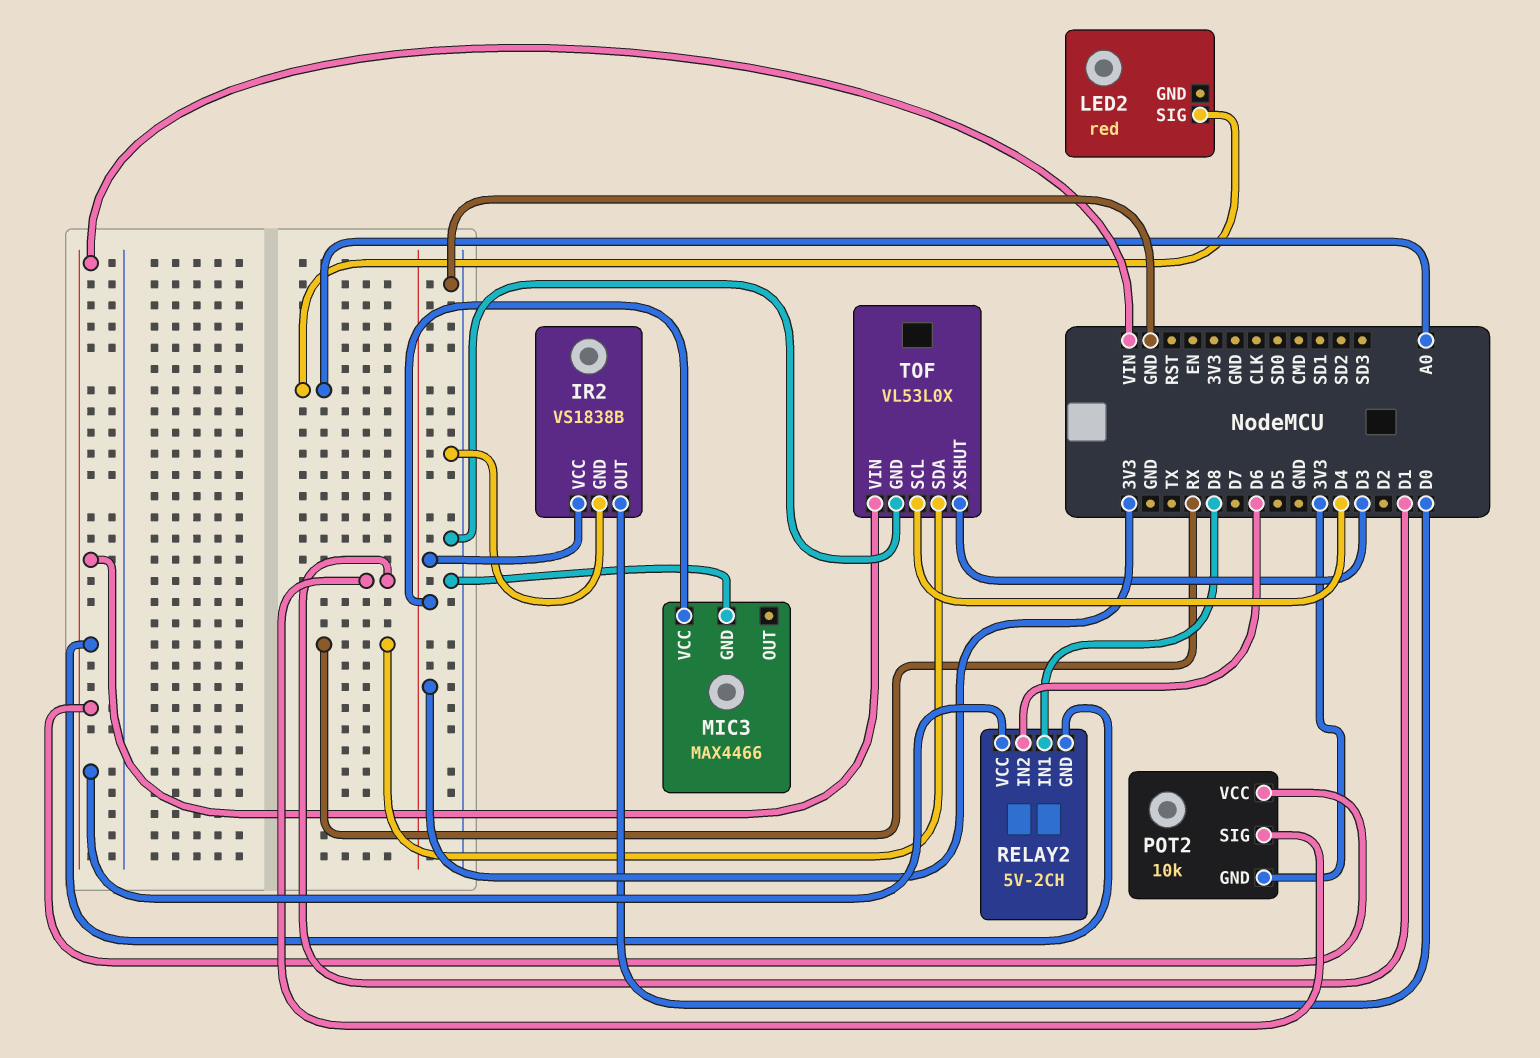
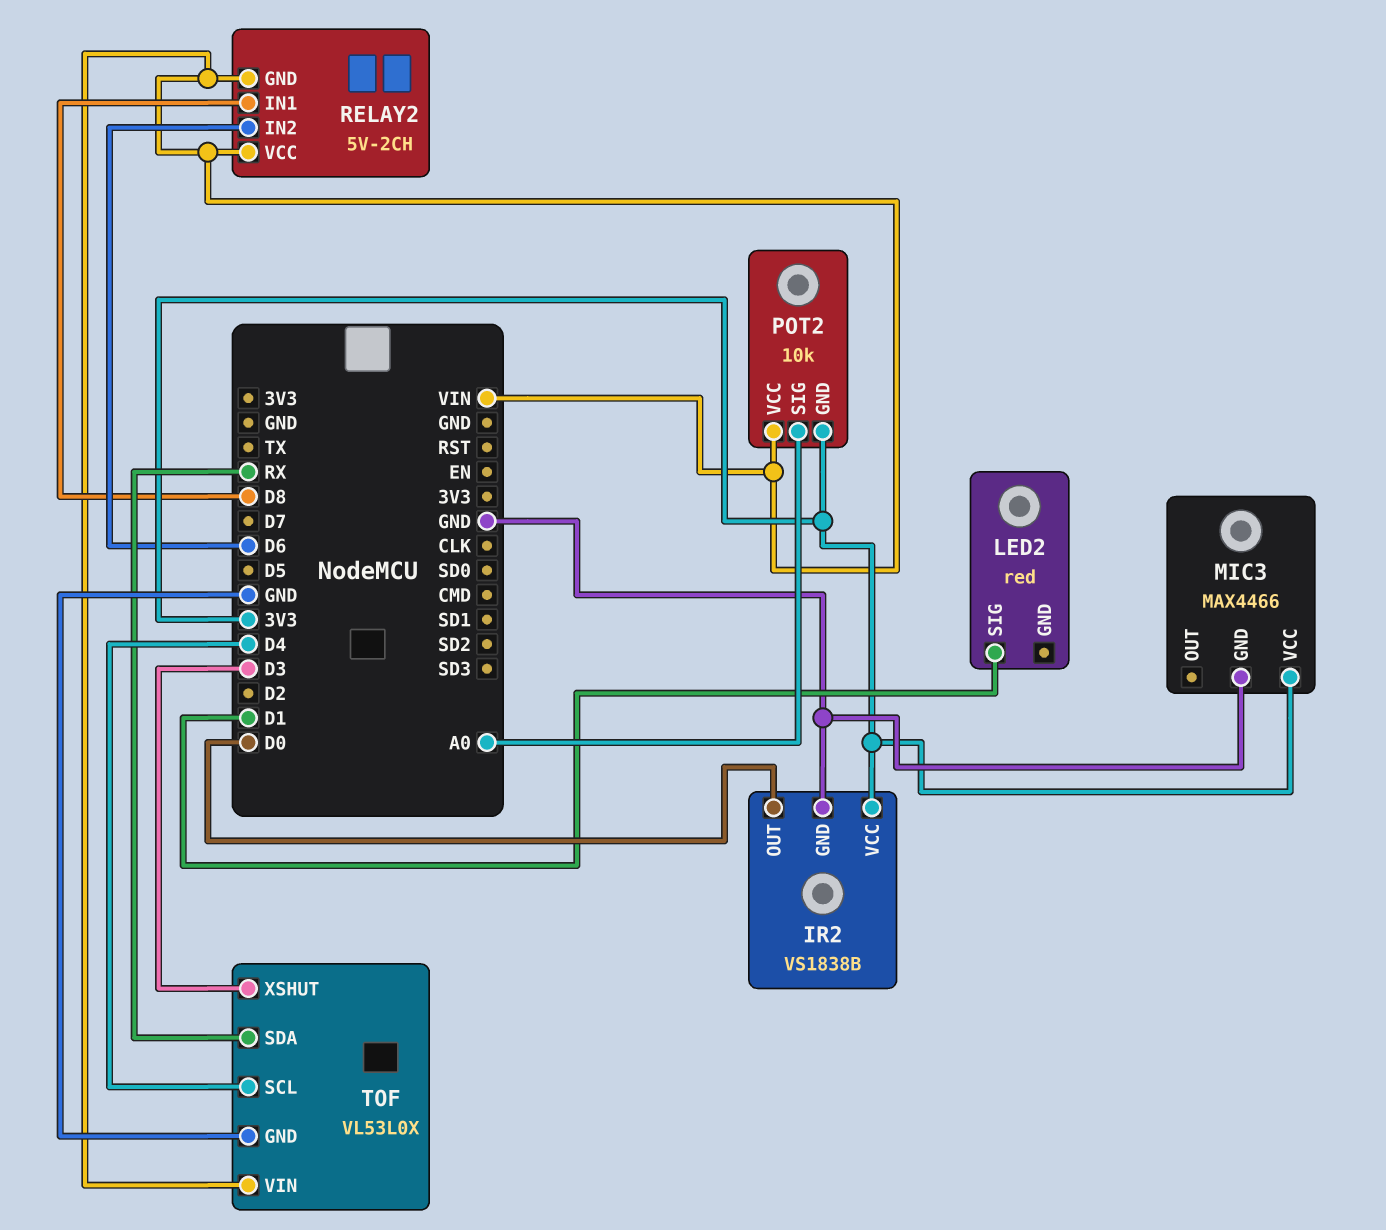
LED2 pin SIG: A0 -> D1
POT2 pin SIG: D1 -> A0

